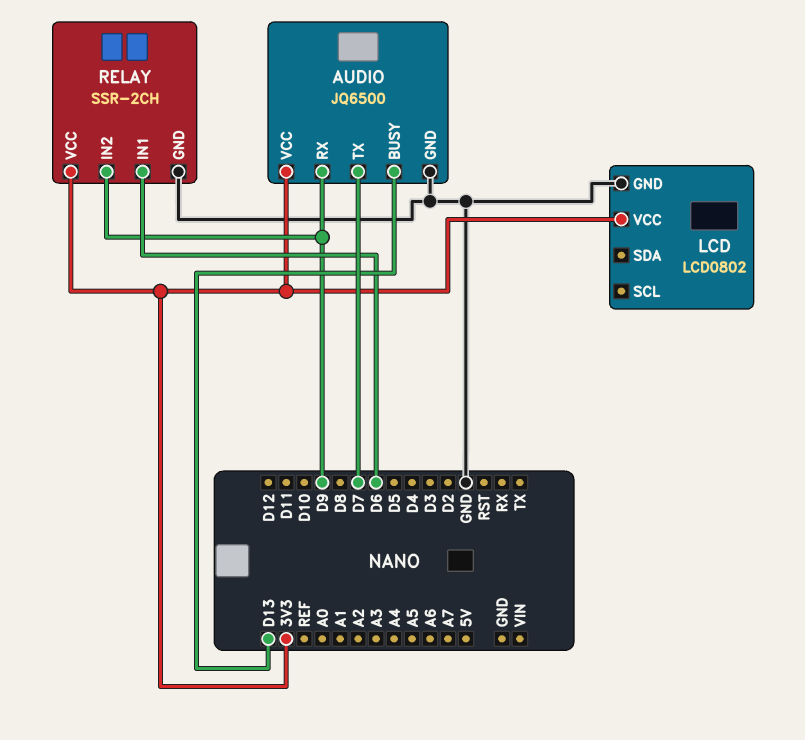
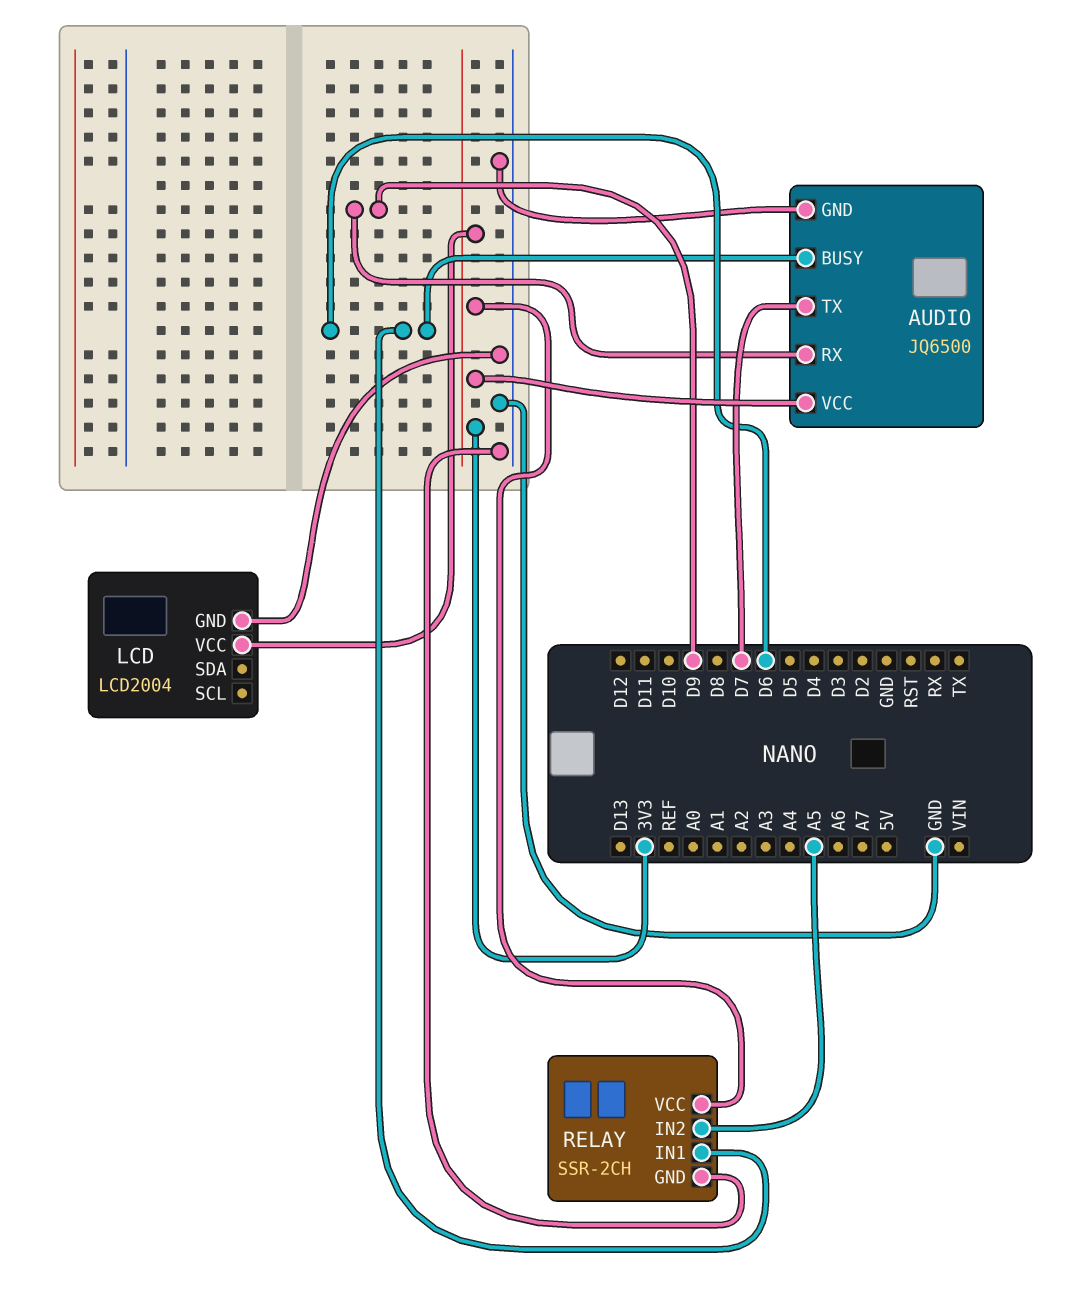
AUDIO pin BUSY: D13 -> D6
LCD: LCD0802 -> LCD2004
RELAY pin IN2: D9 -> A5

